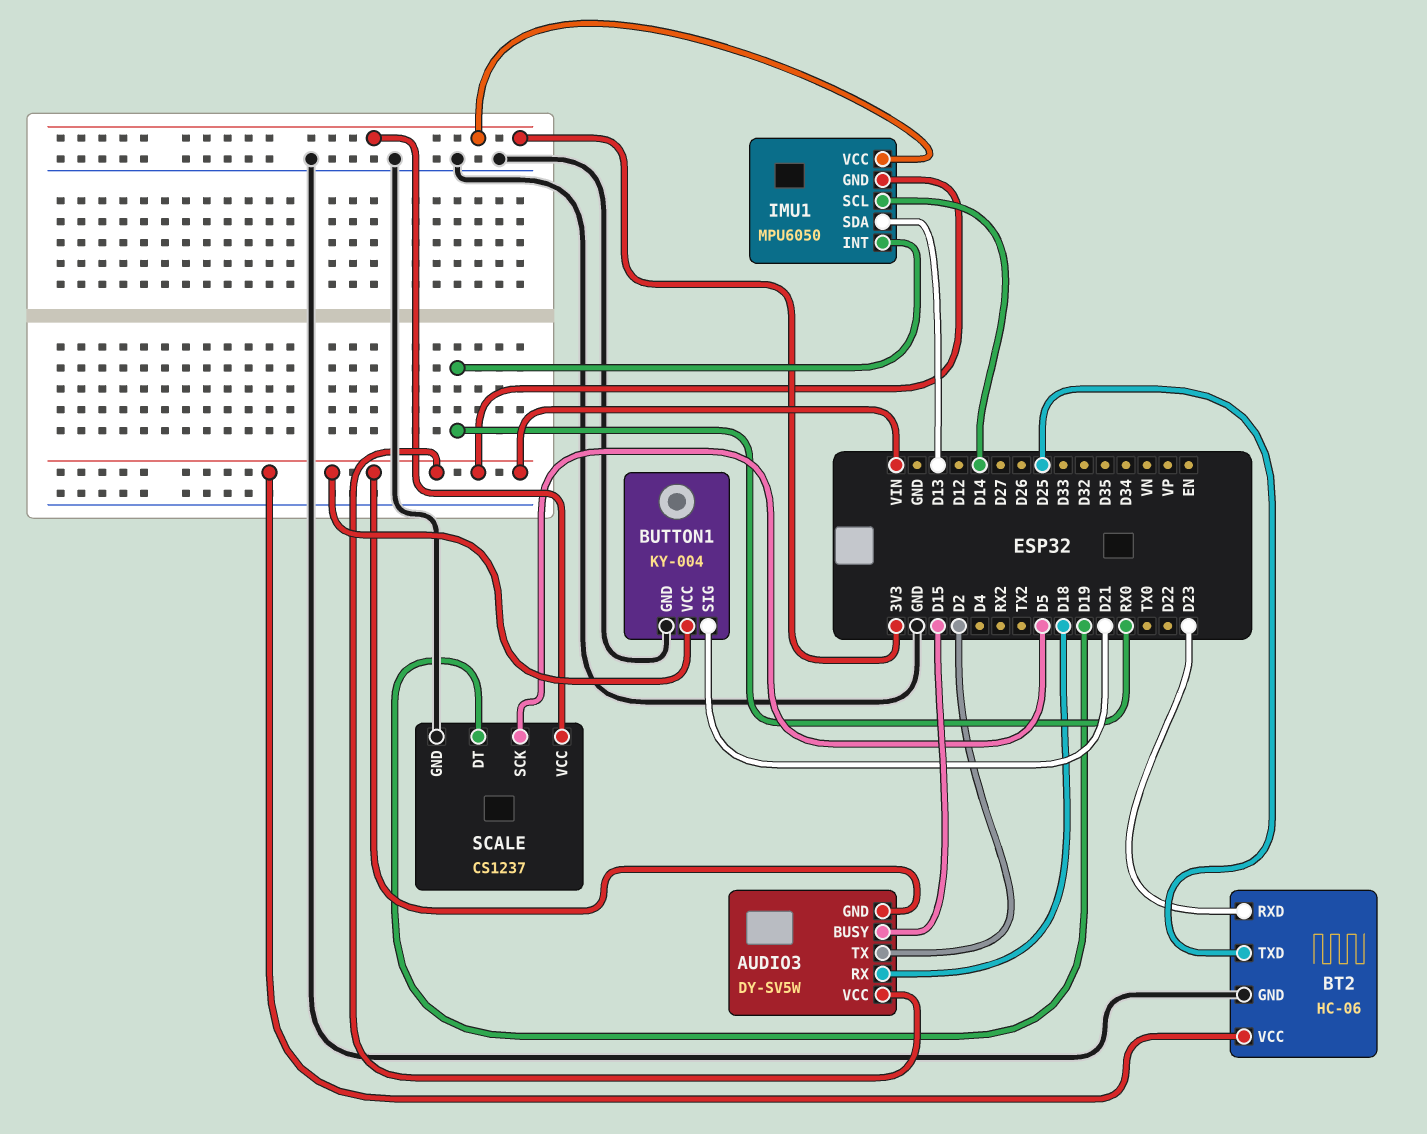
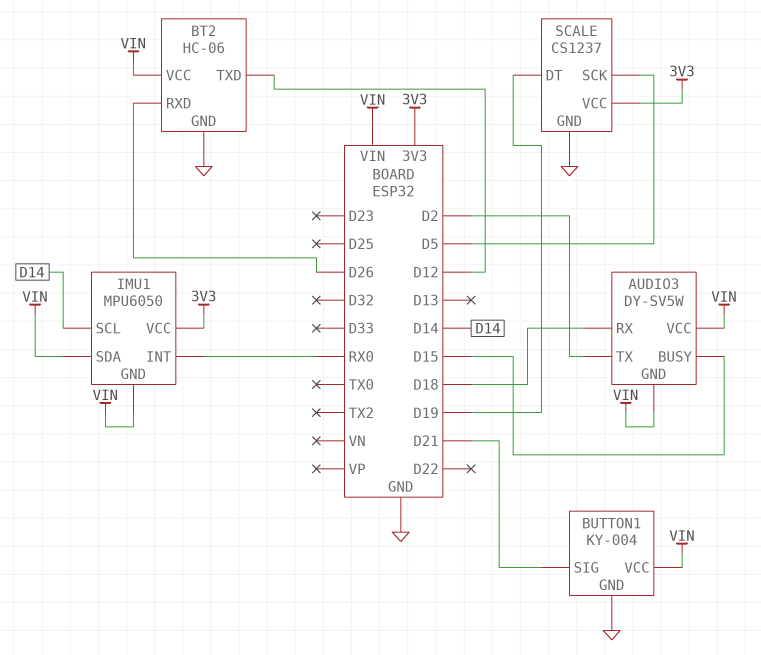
BT2 pin RXD: D23 -> D26
BT2 pin TXD: D25 -> D12
IMU1 pin SDA: D13 -> VIN

